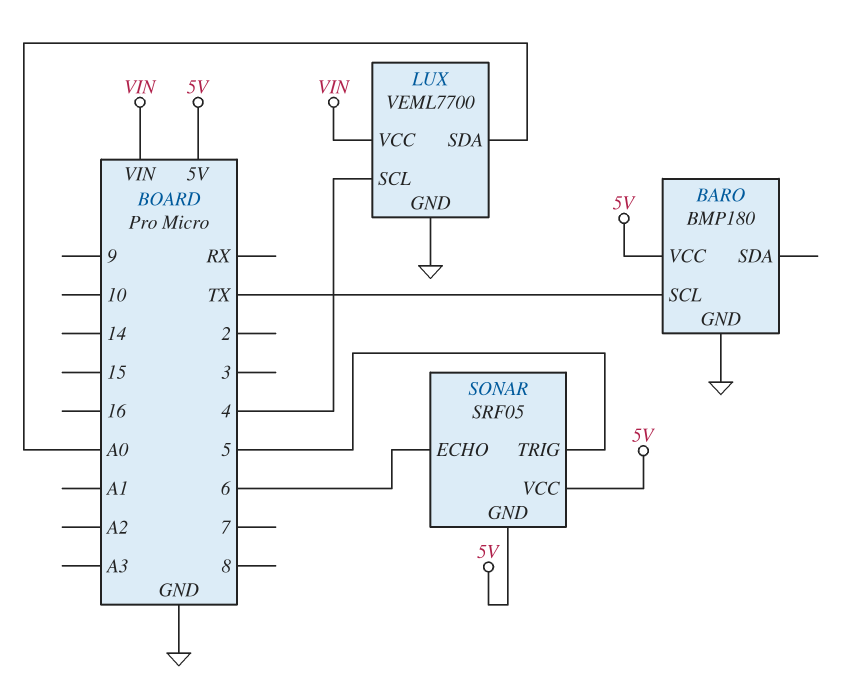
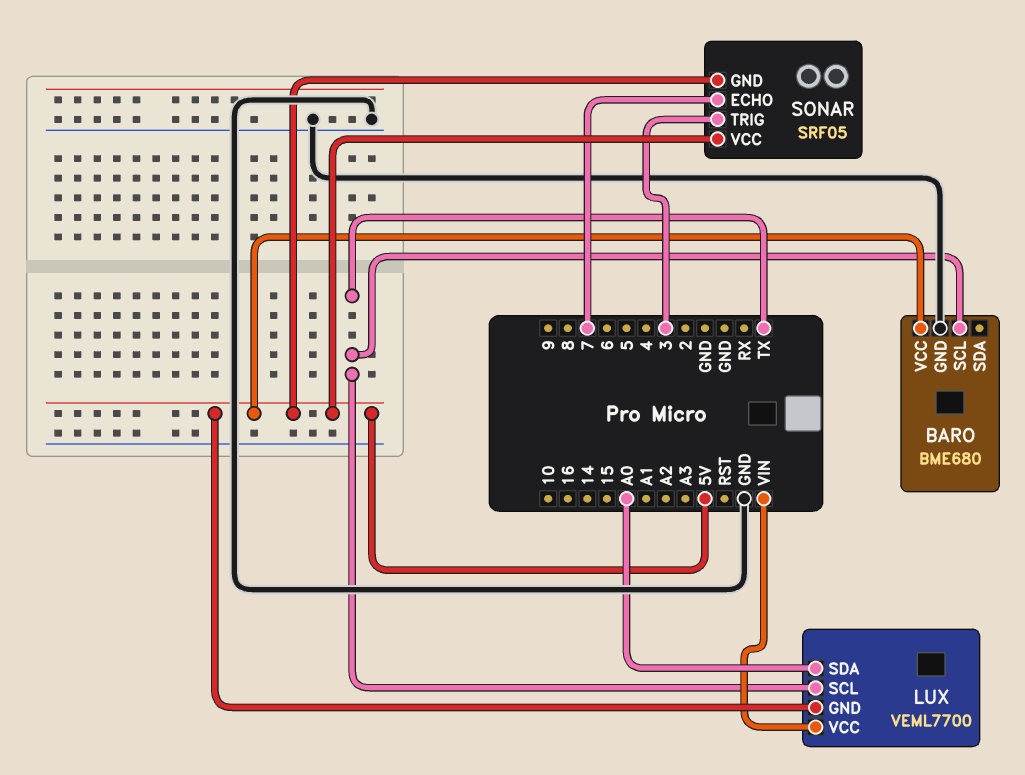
BARO: BMP180 -> BME680
LUX pin GND: GND -> 5V
LUX pin SCL: 4 -> TX
SONAR pin ECHO: 6 -> 7
SONAR pin TRIG: 5 -> 3

